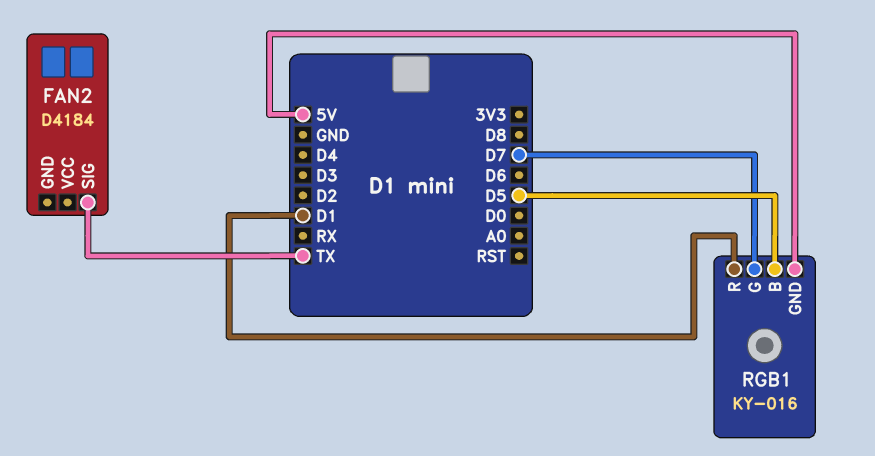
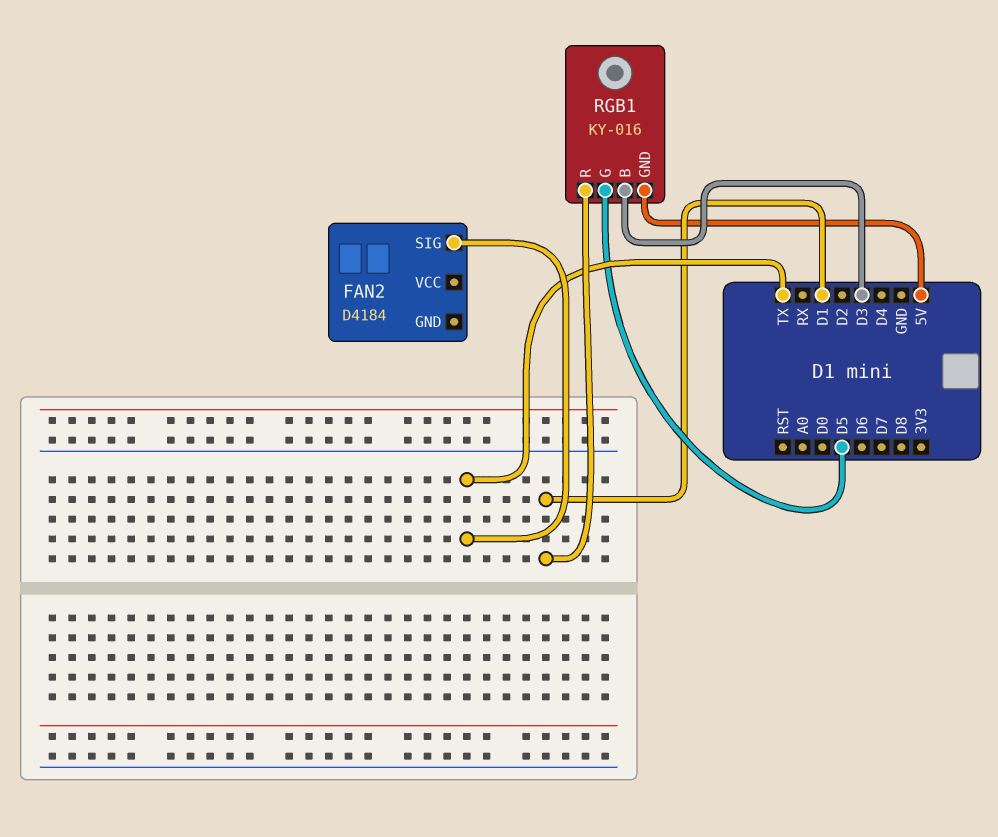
RGB1 pin B: D5 -> D3
RGB1 pin G: D7 -> D5

